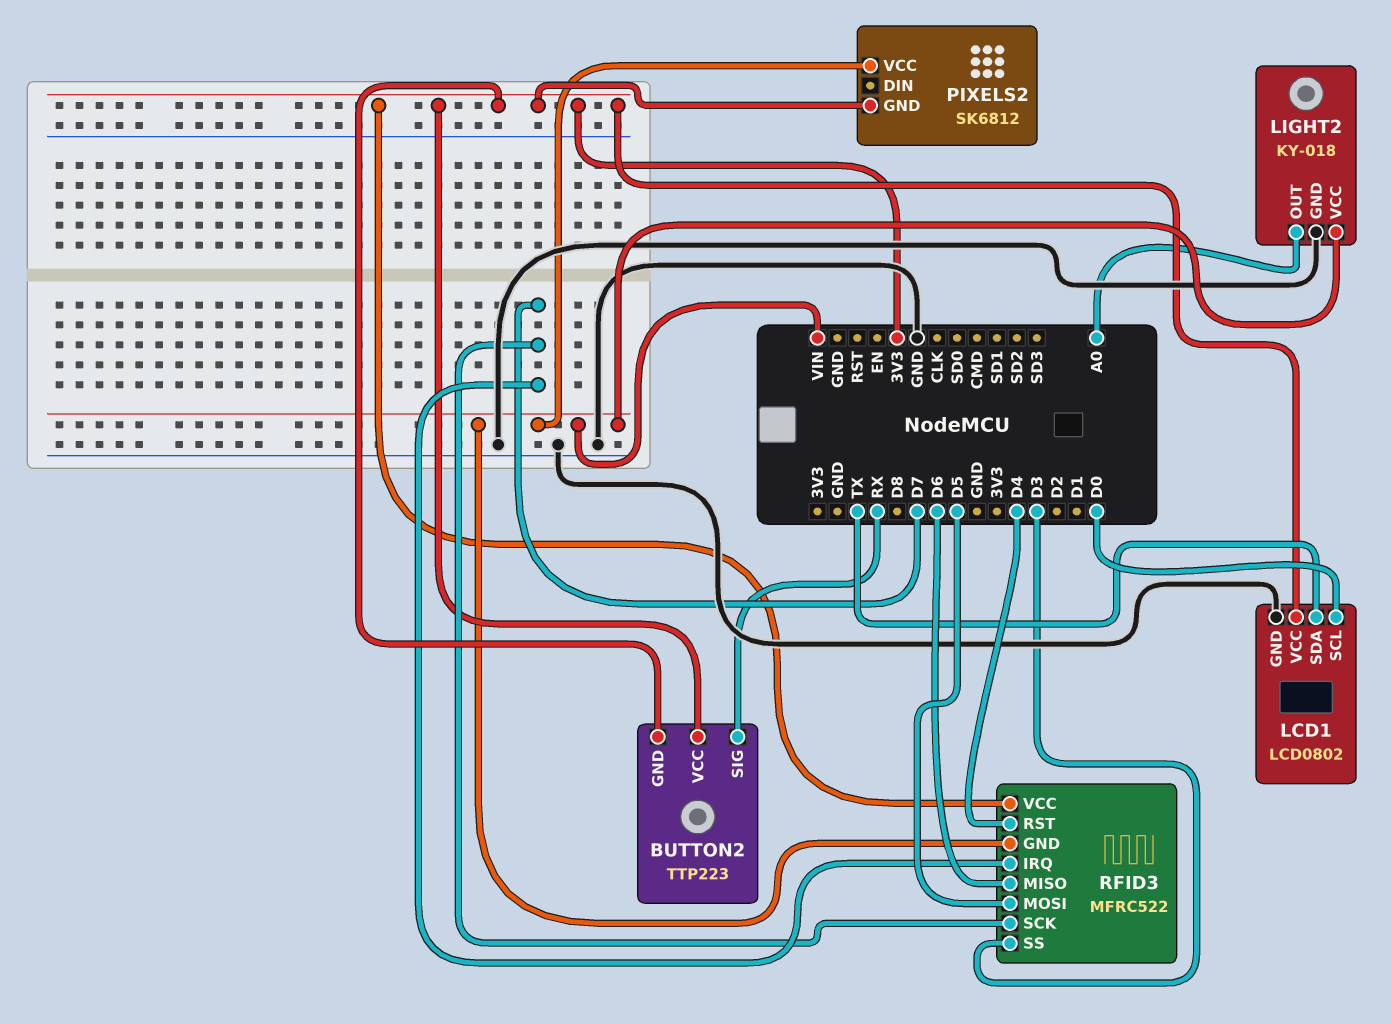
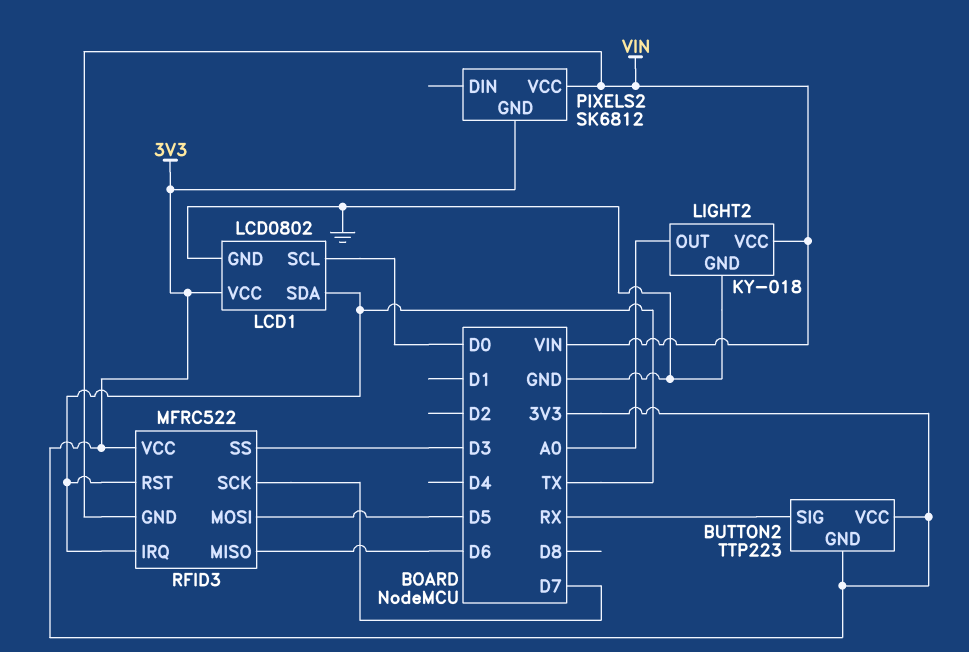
RFID3 pin IRQ: D7 -> TX
RFID3 pin RST: D4 -> TX

